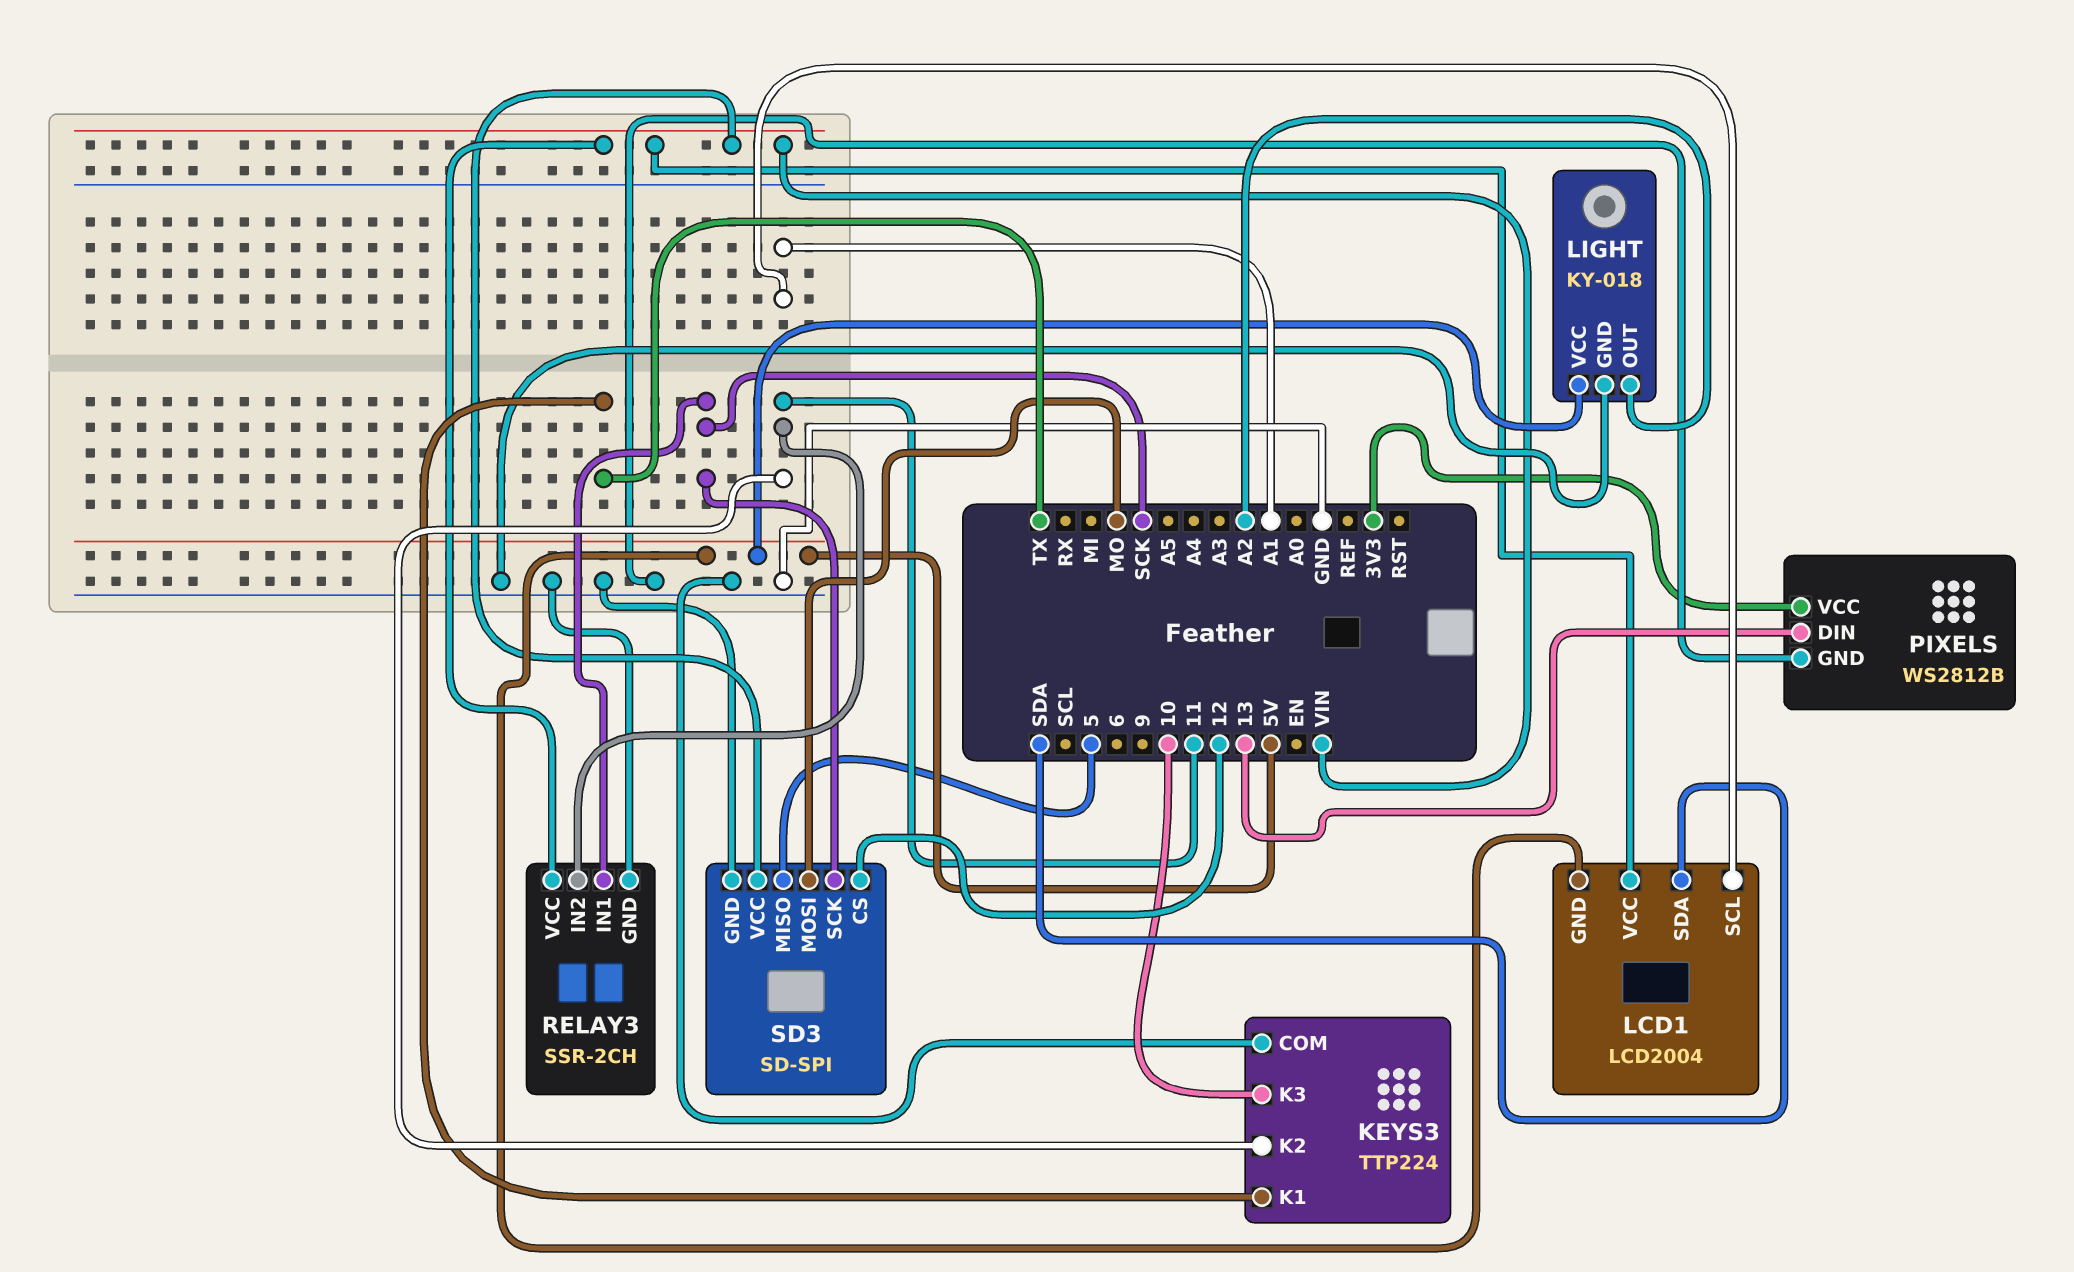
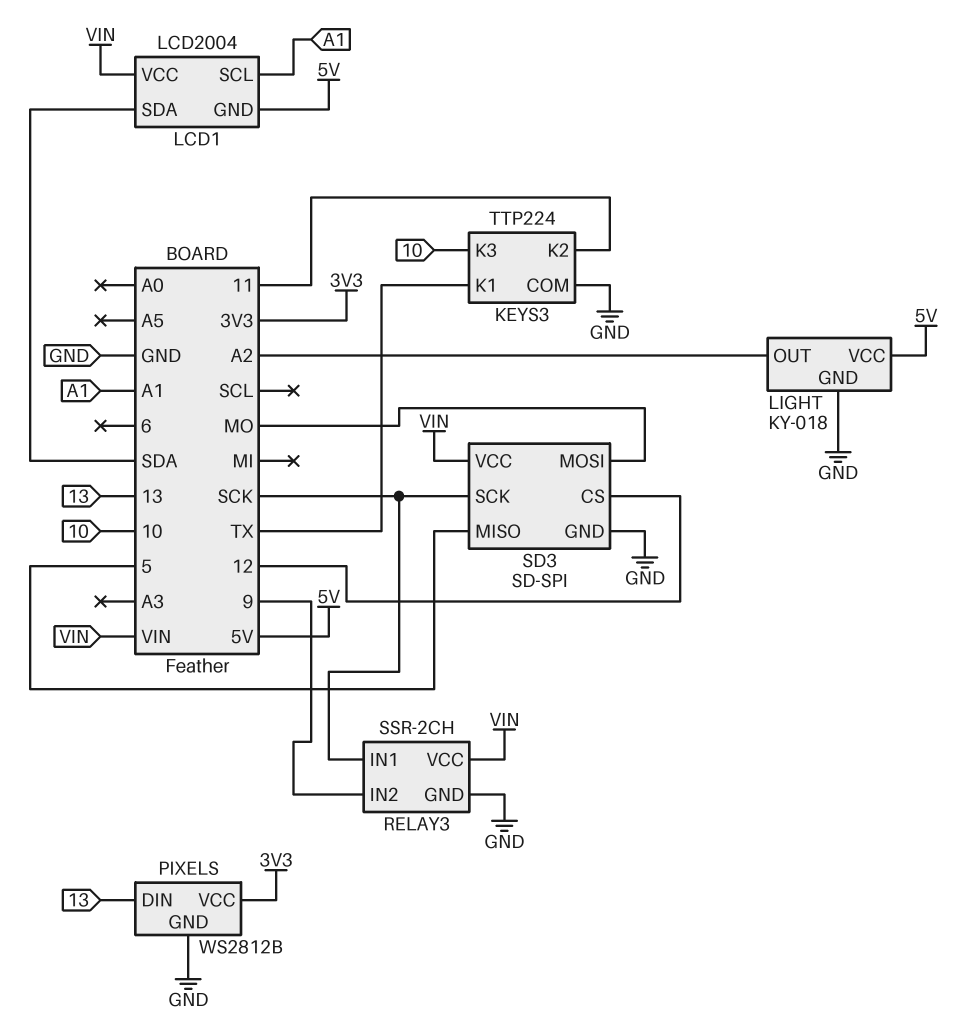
RELAY3 pin IN2: 11 -> 9

